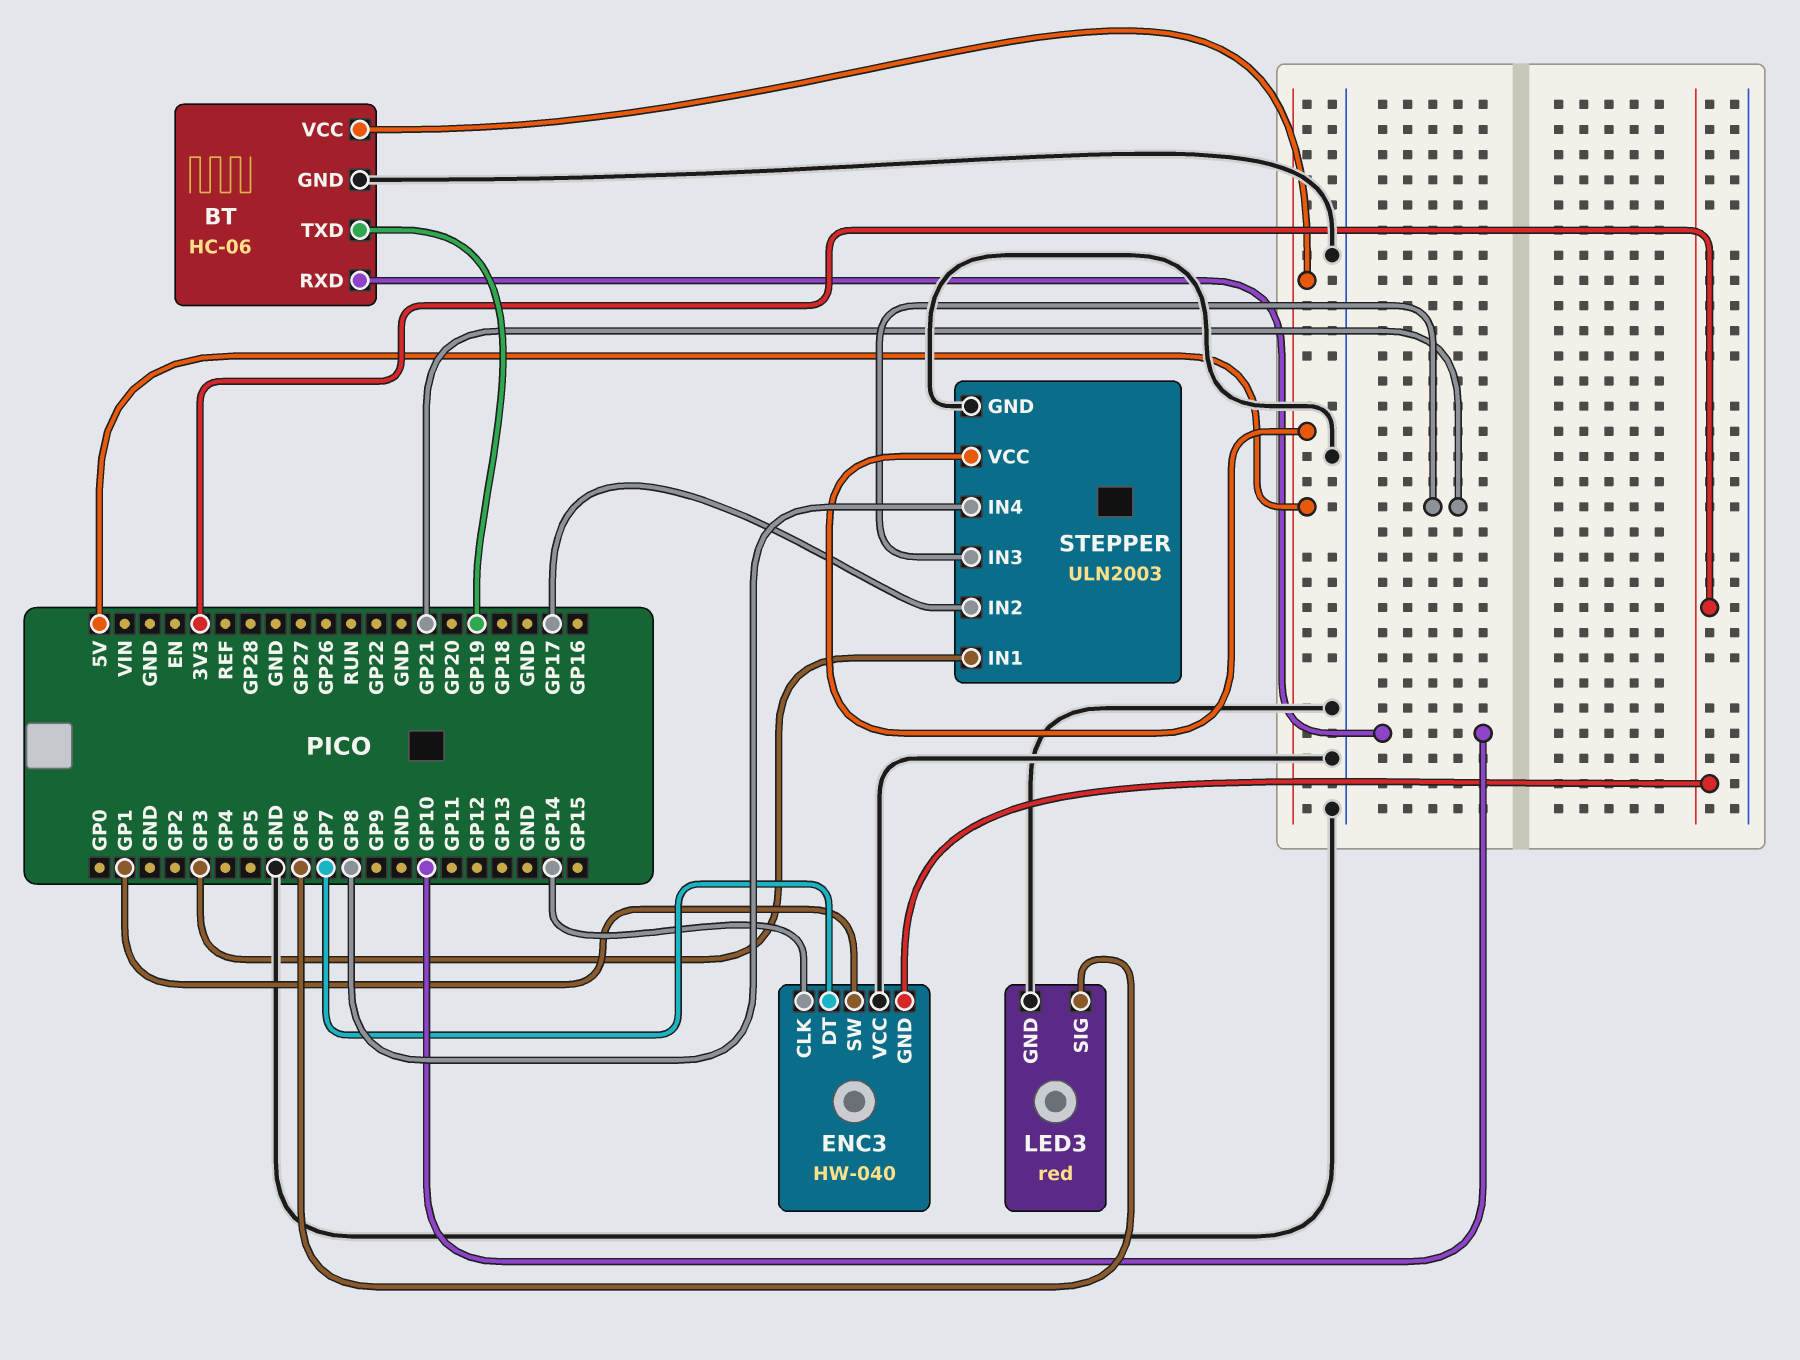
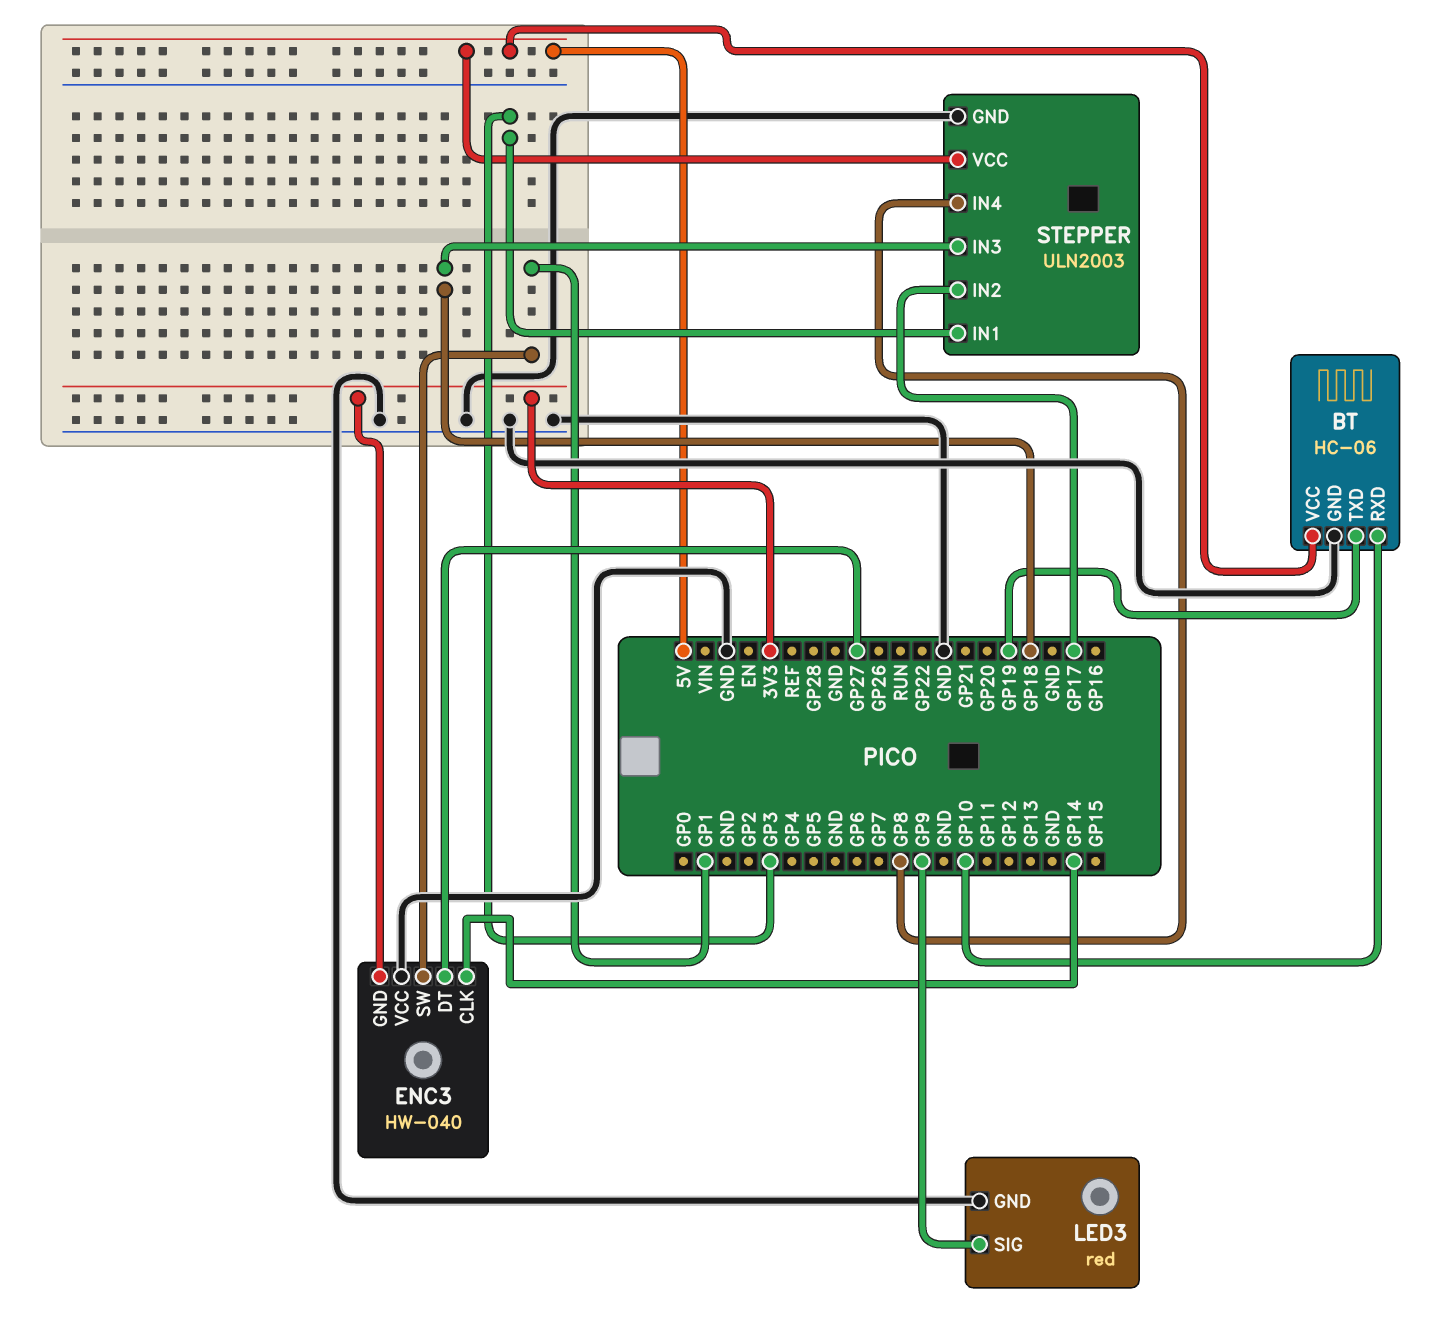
ENC3 pin DT: GP7 -> GP27
LED3 pin SIG: GP6 -> GP9
STEPPER pin IN3: GP21 -> GP18

